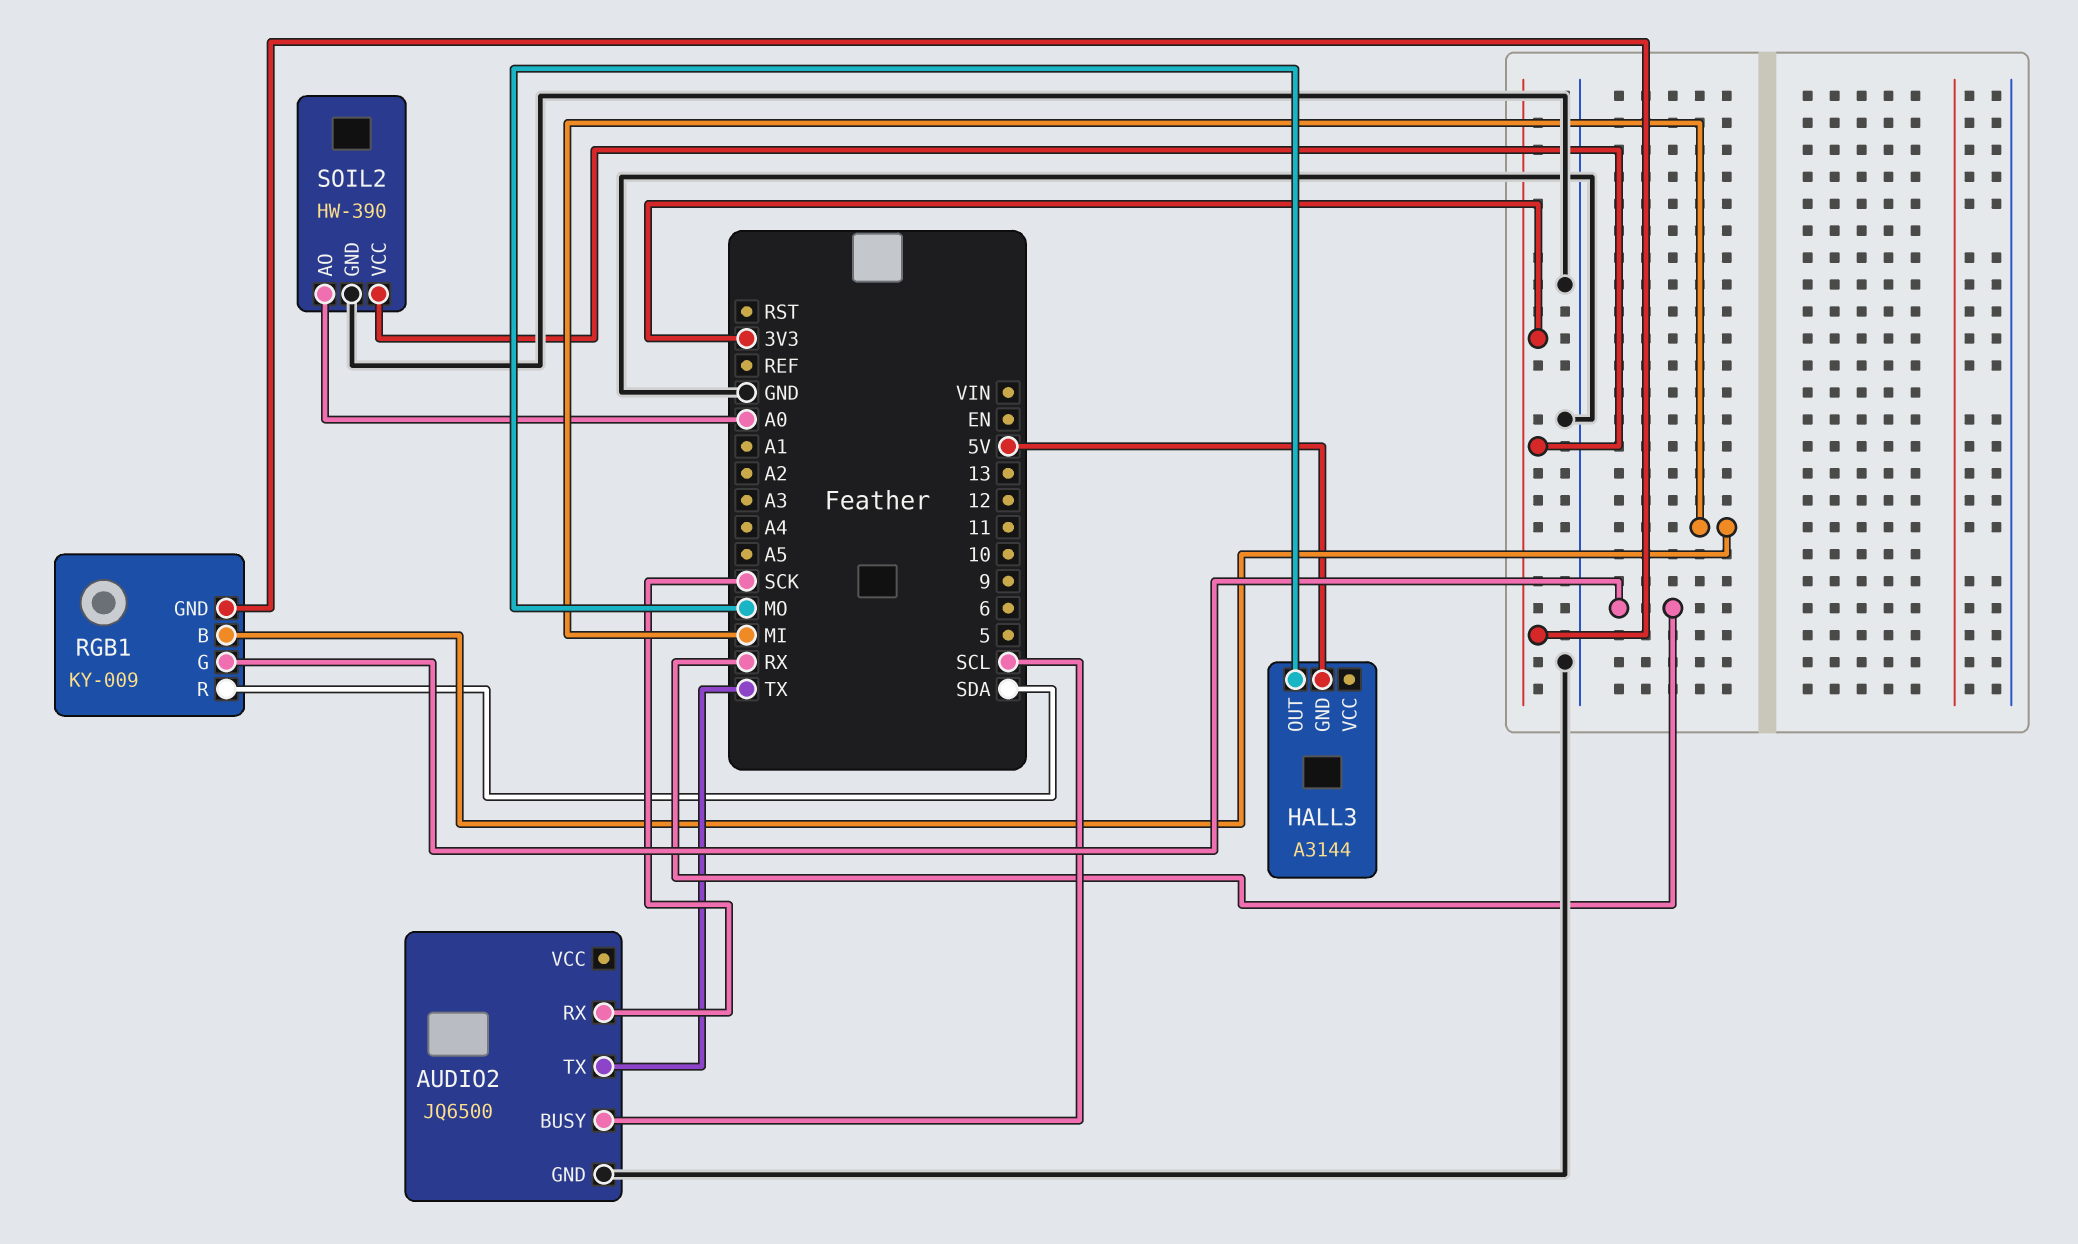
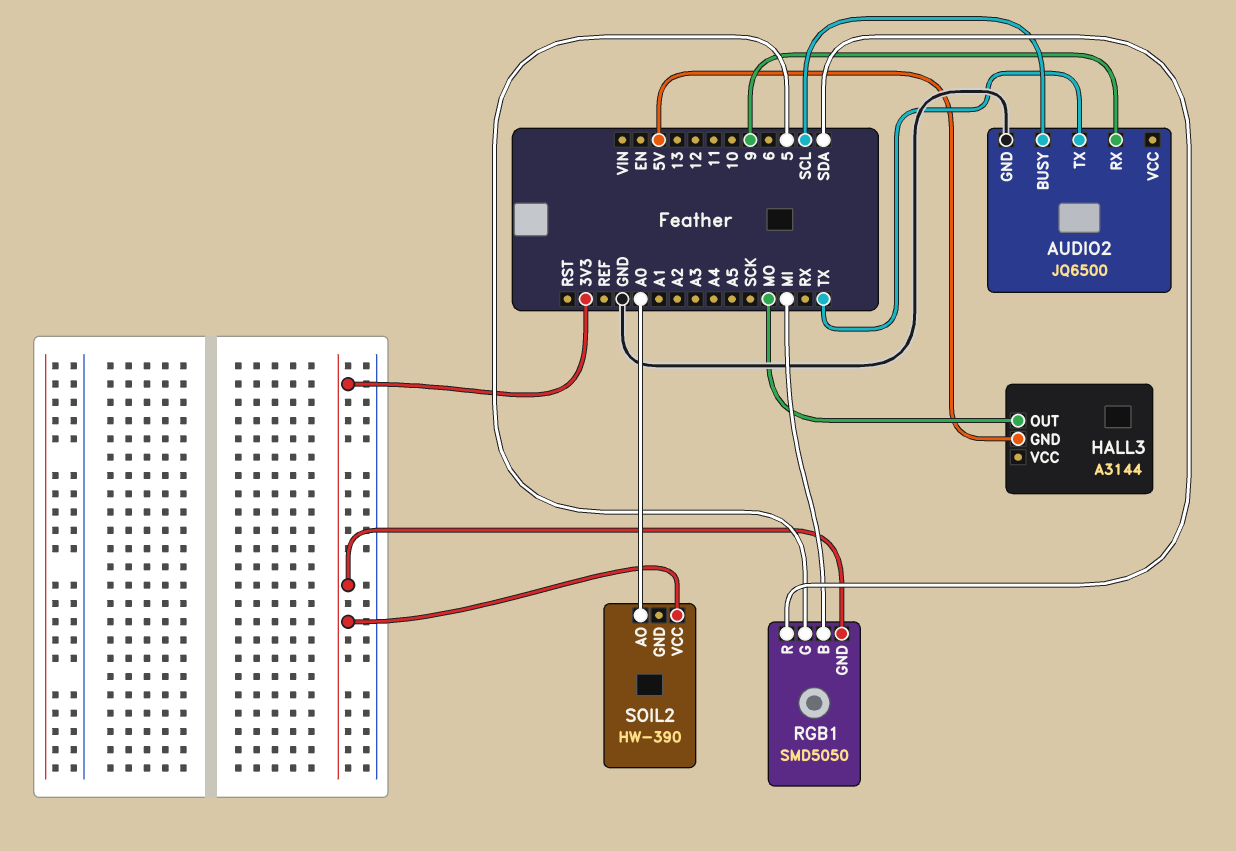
AUDIO2 pin RX: SCK -> 9
RGB1: KY-009 -> SMD5050
RGB1 pin G: RX -> 5
SOIL2 pin GND: GND -> none

